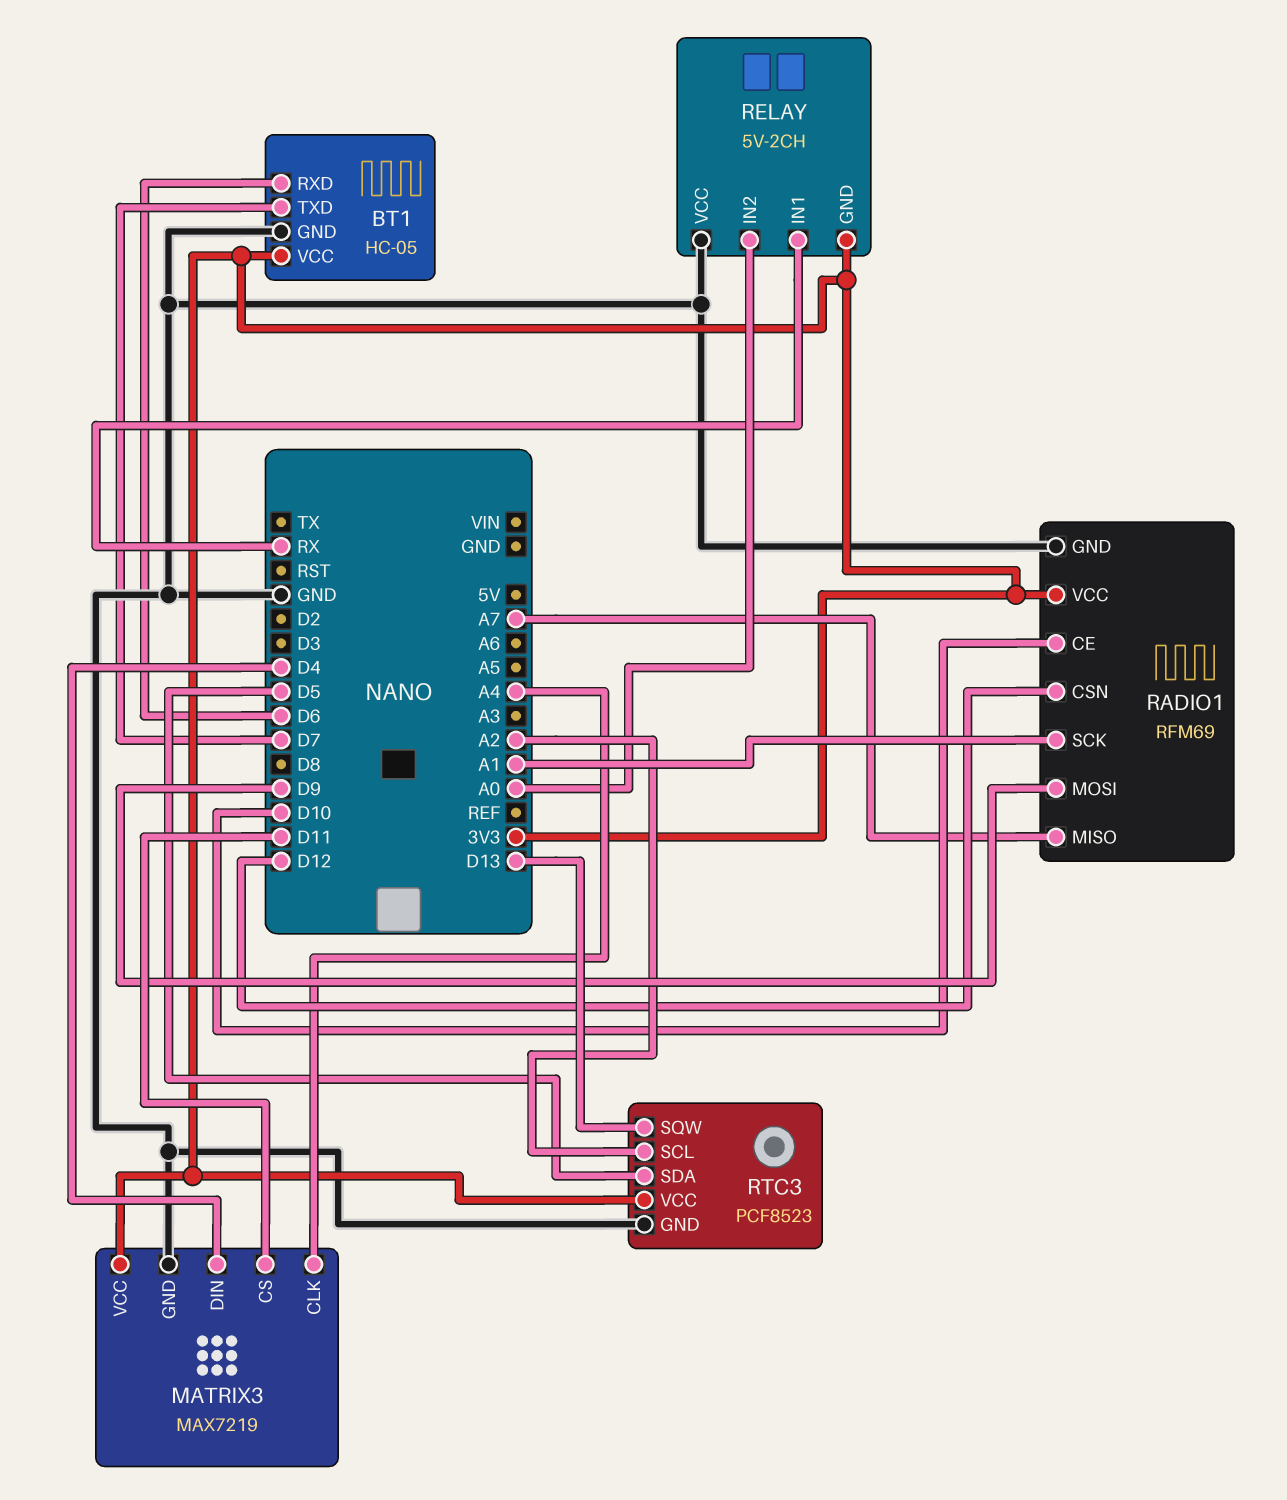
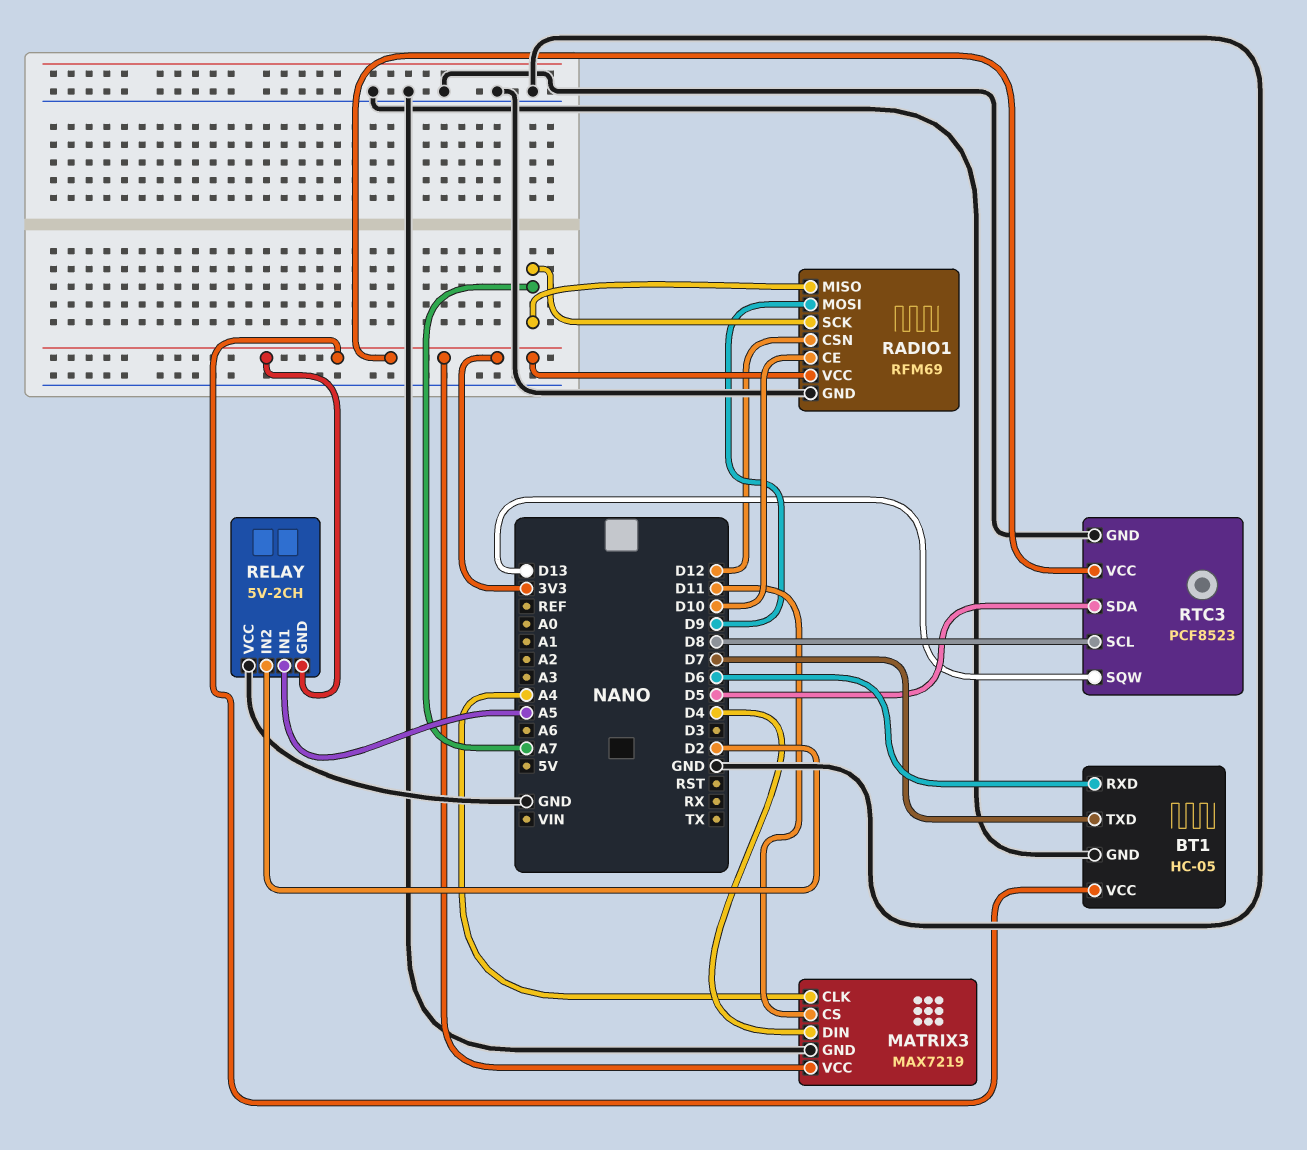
RADIO1 pin SCK: A1 -> A7
RELAY pin IN1: RX -> A5
RELAY pin IN2: A0 -> D2
RTC3 pin SCL: A2 -> D8

